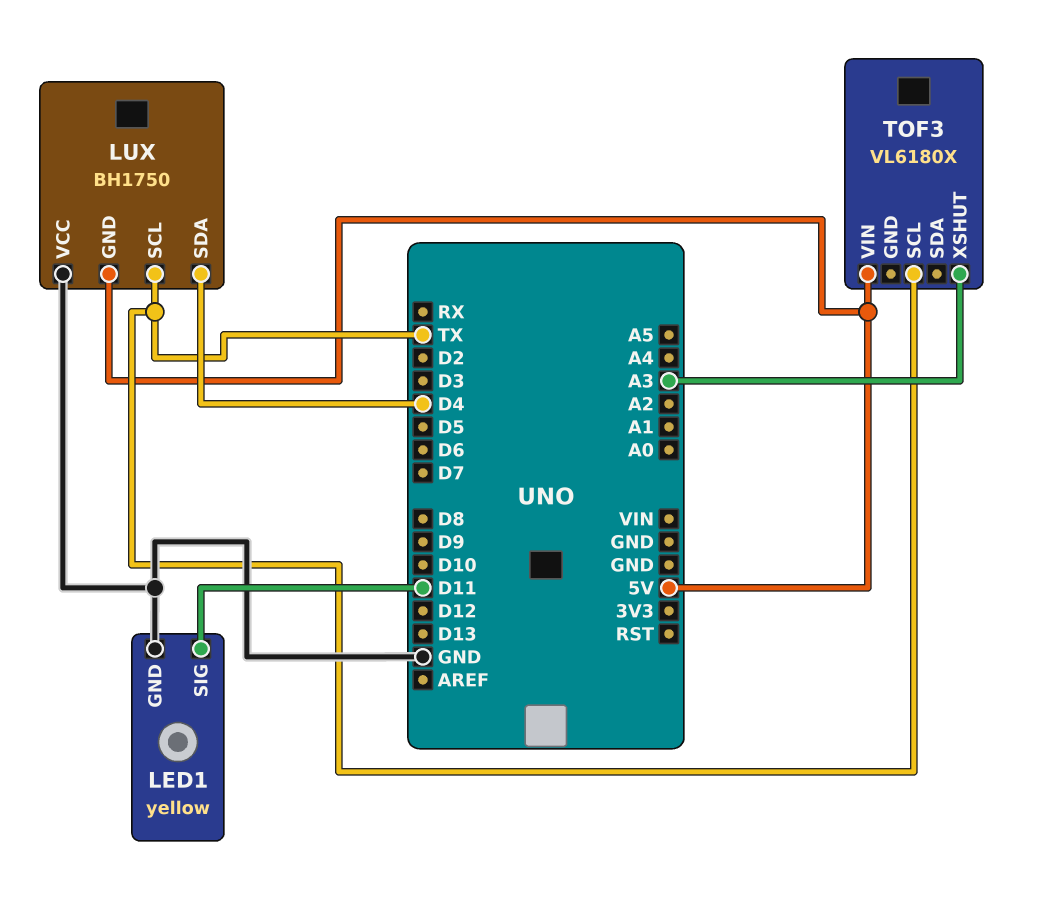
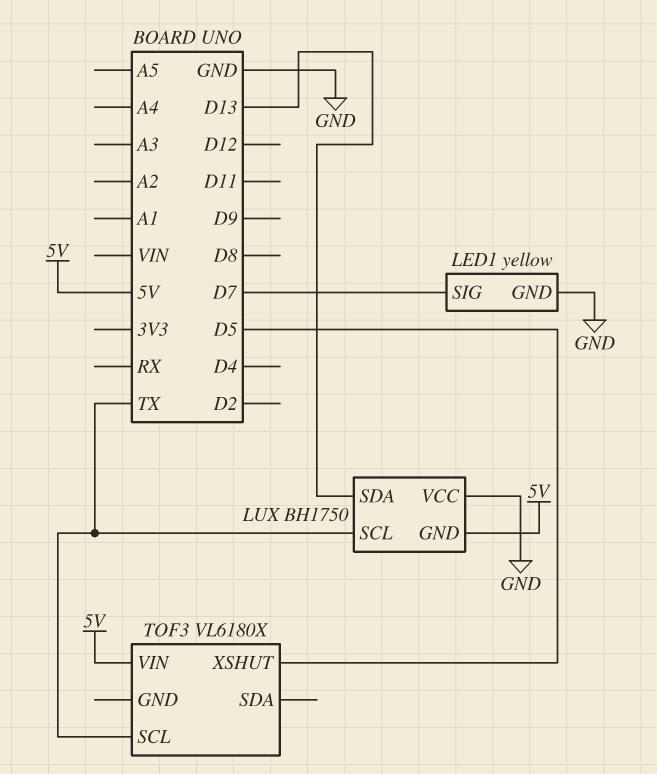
LED1 pin SIG: D11 -> D7
LUX pin SDA: D4 -> D13
TOF3 pin XSHUT: A3 -> D5

